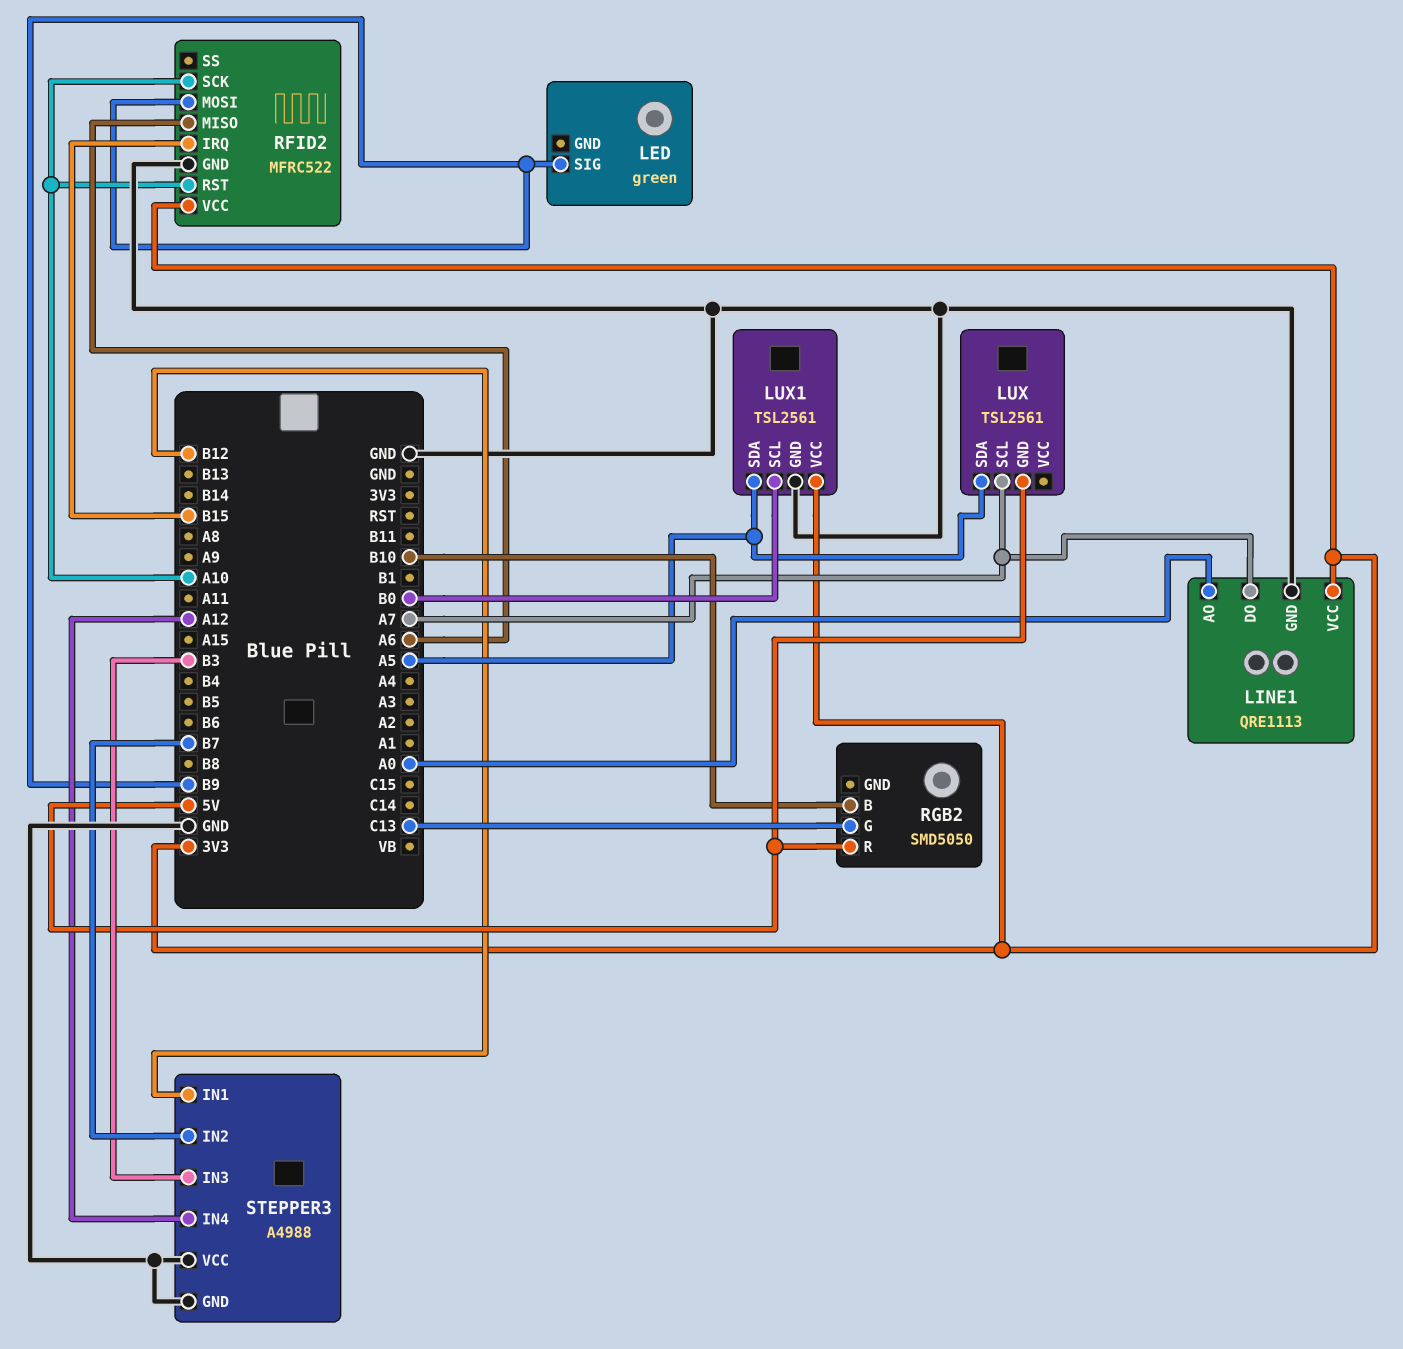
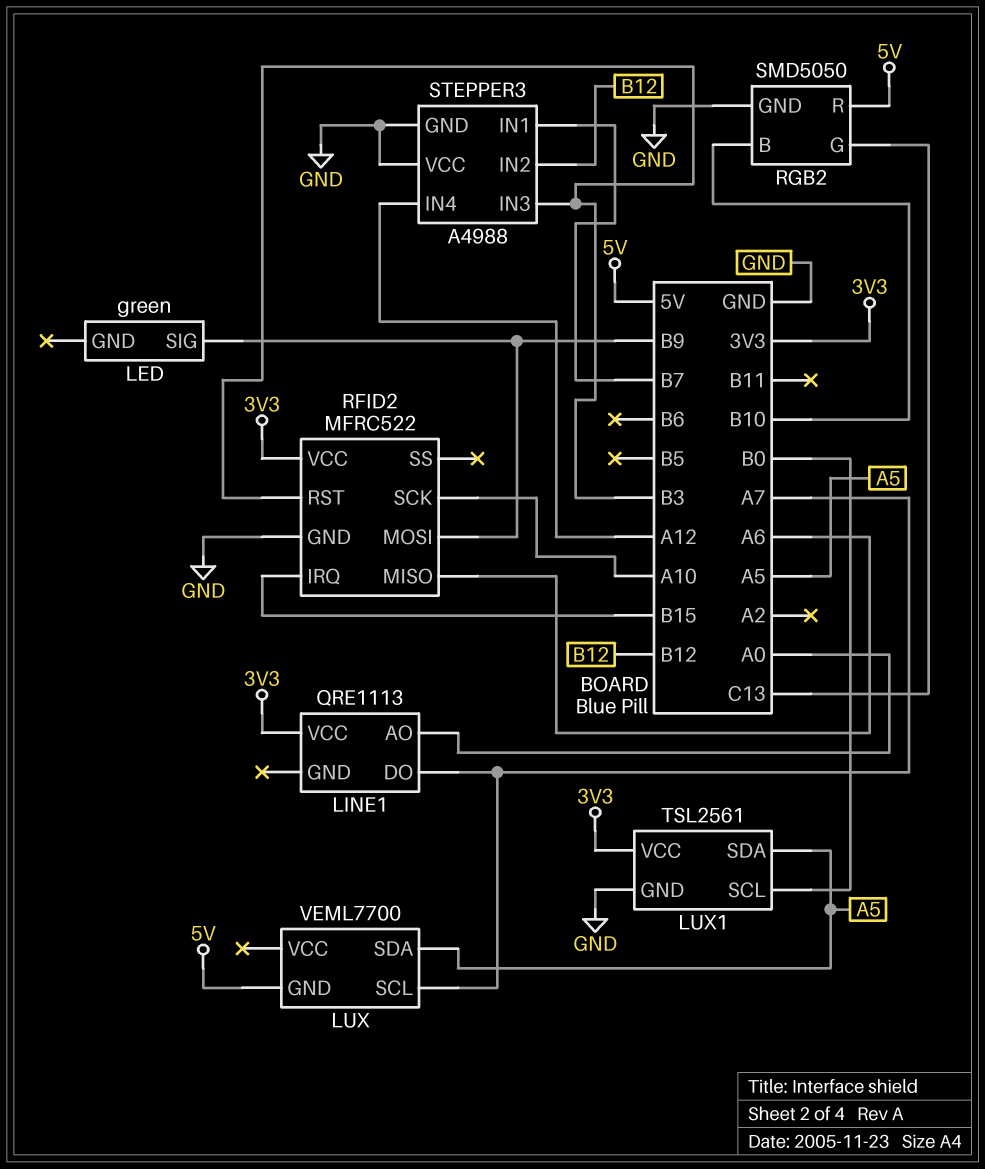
LINE1 pin GND: GND -> none
LUX: TSL2561 -> VEML7700
RFID2 pin RST: A10 -> B3
RGB2 pin GND: none -> GND
STEPPER3 pin IN1: B12 -> B7
STEPPER3 pin IN2: B7 -> B12

